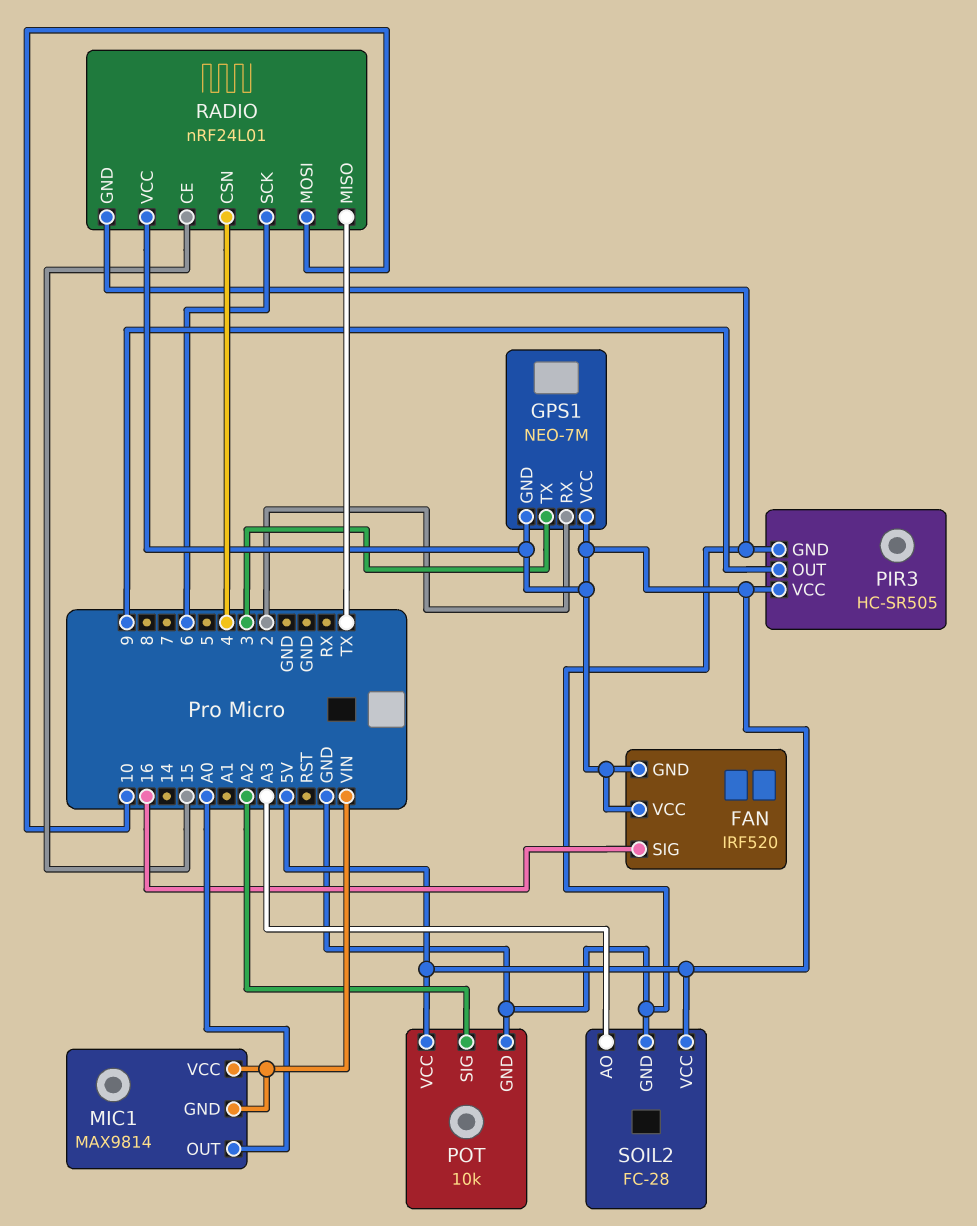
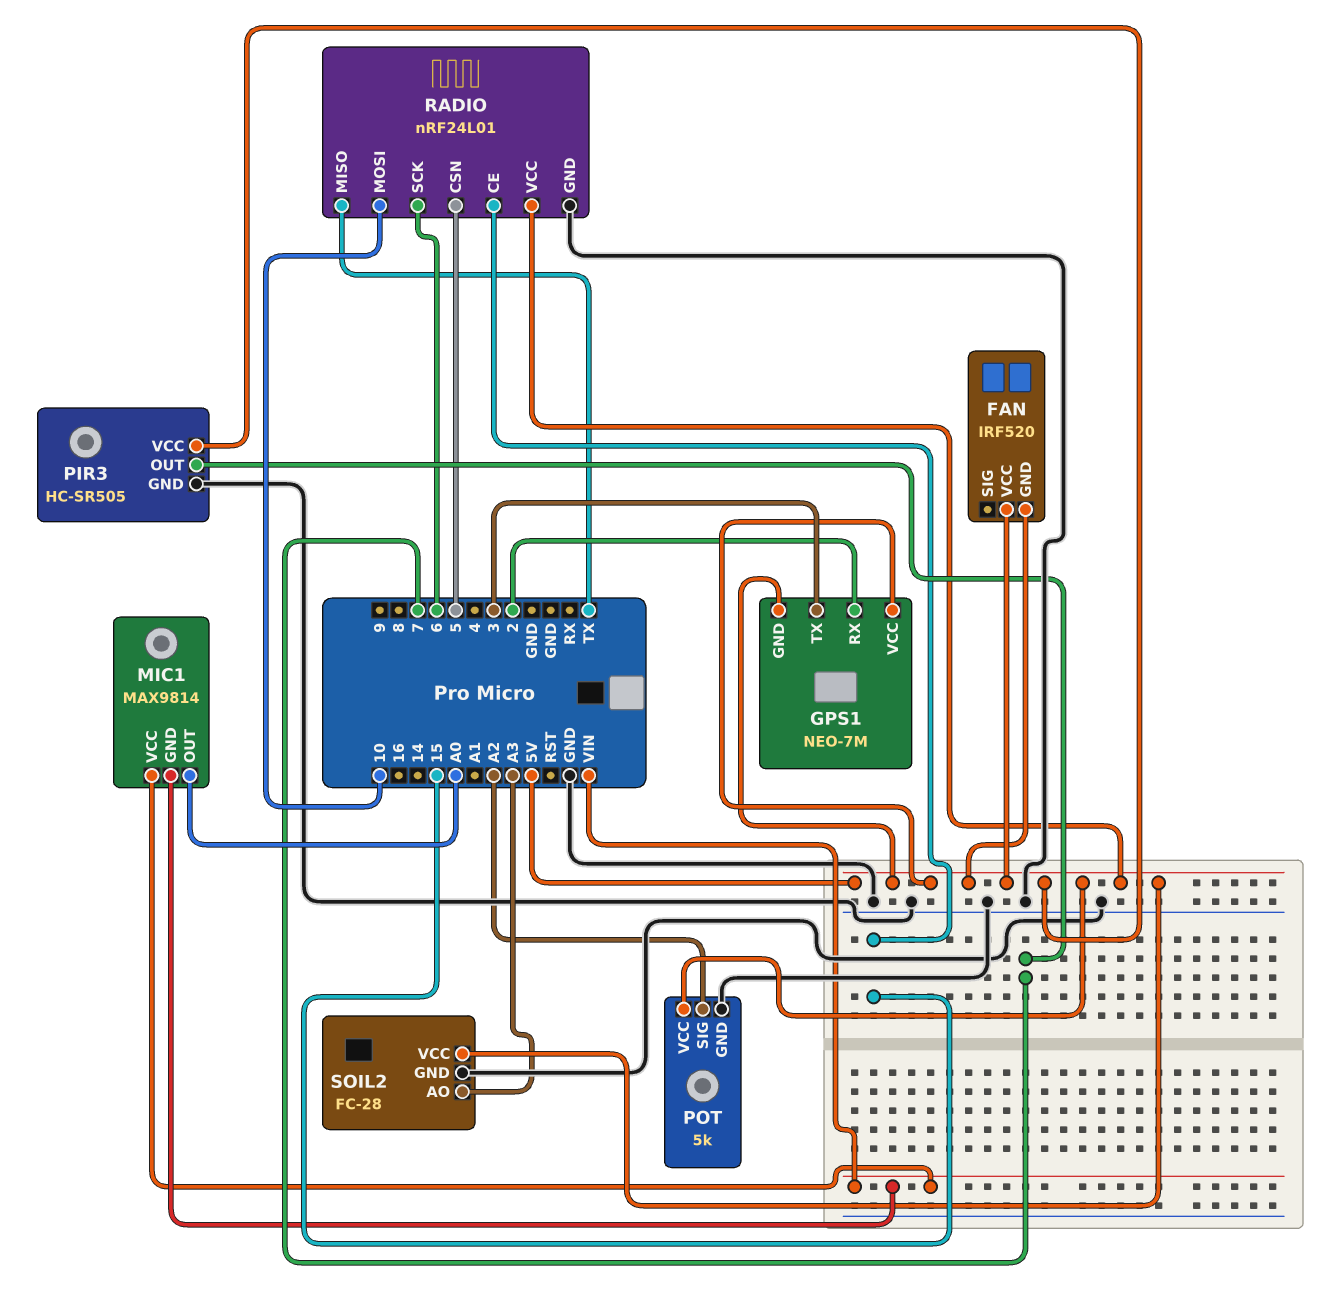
FAN pin SIG: 16 -> none
PIR3 pin OUT: 9 -> 7
POT: 10k -> 5k
RADIO pin CSN: 4 -> 5

